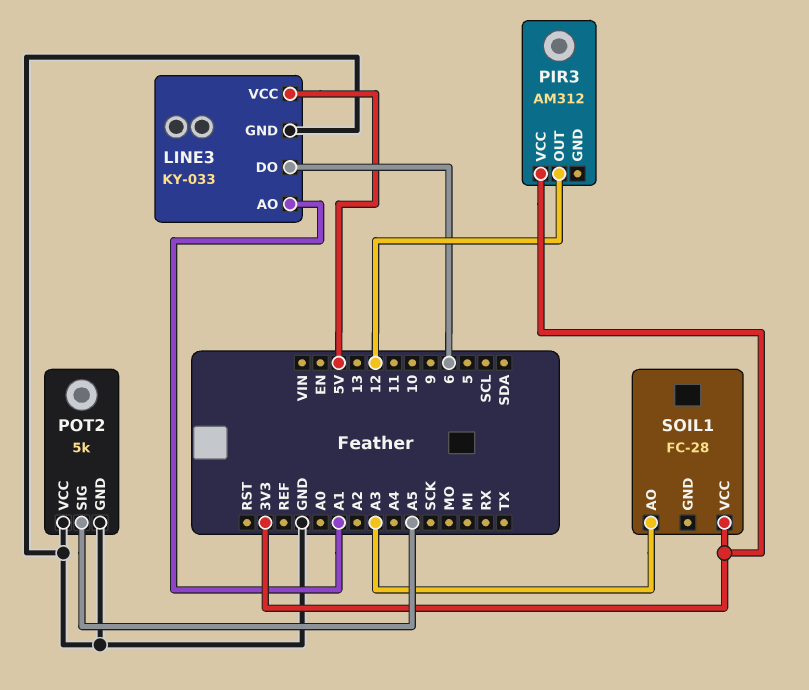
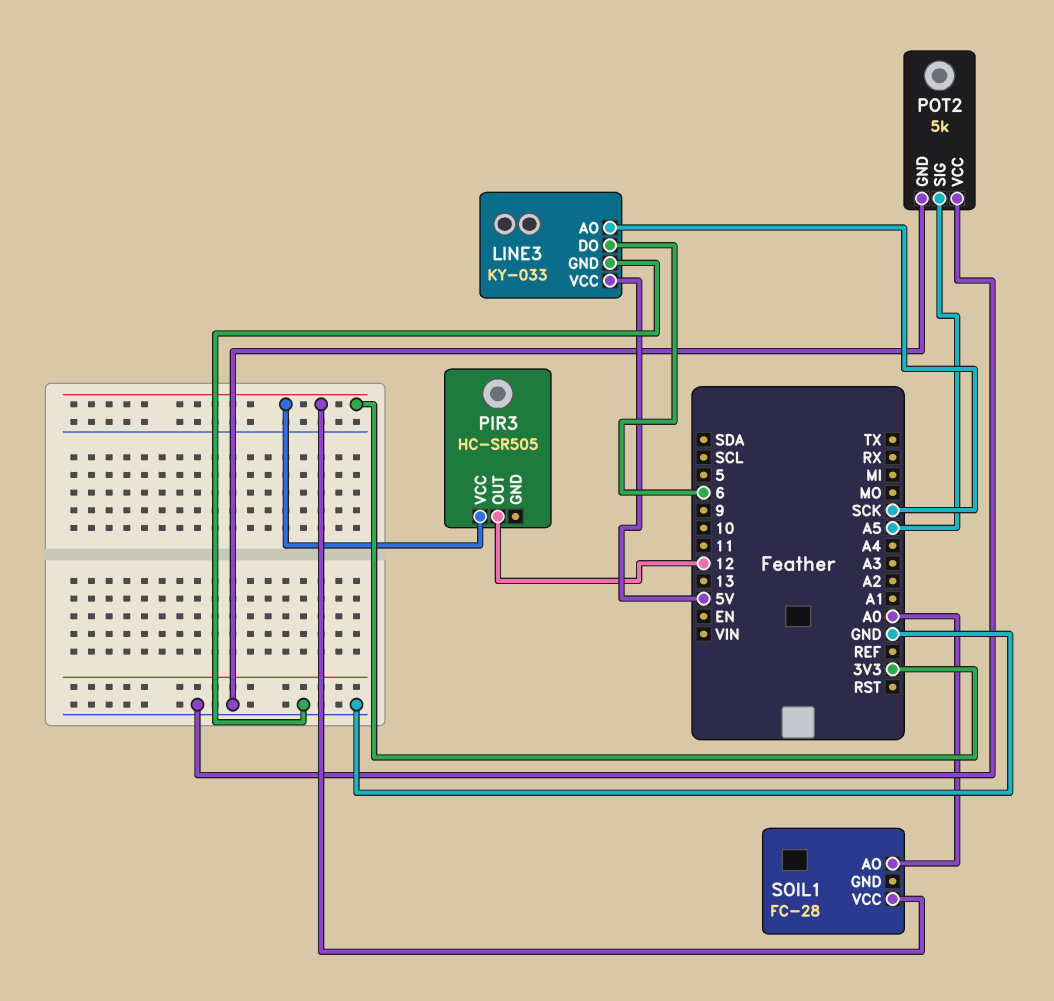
LINE3 pin AO: A1 -> SCK
PIR3: AM312 -> HC-SR505
SOIL1 pin AO: A3 -> A0

